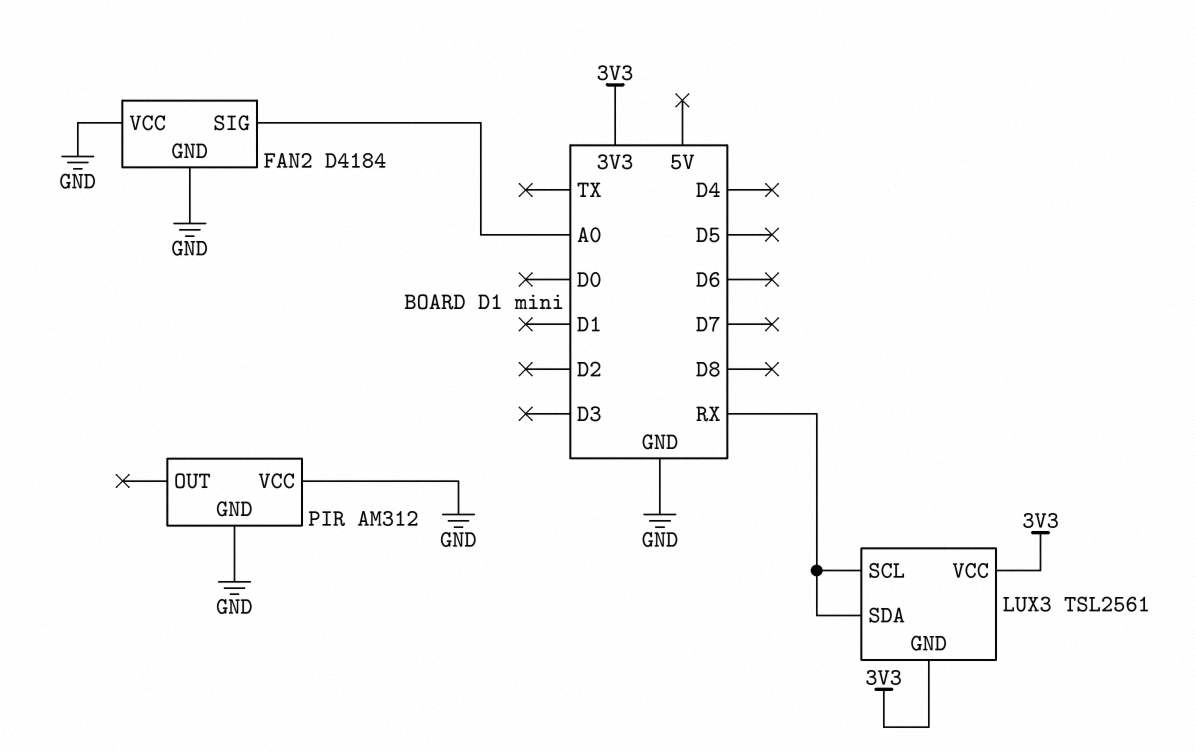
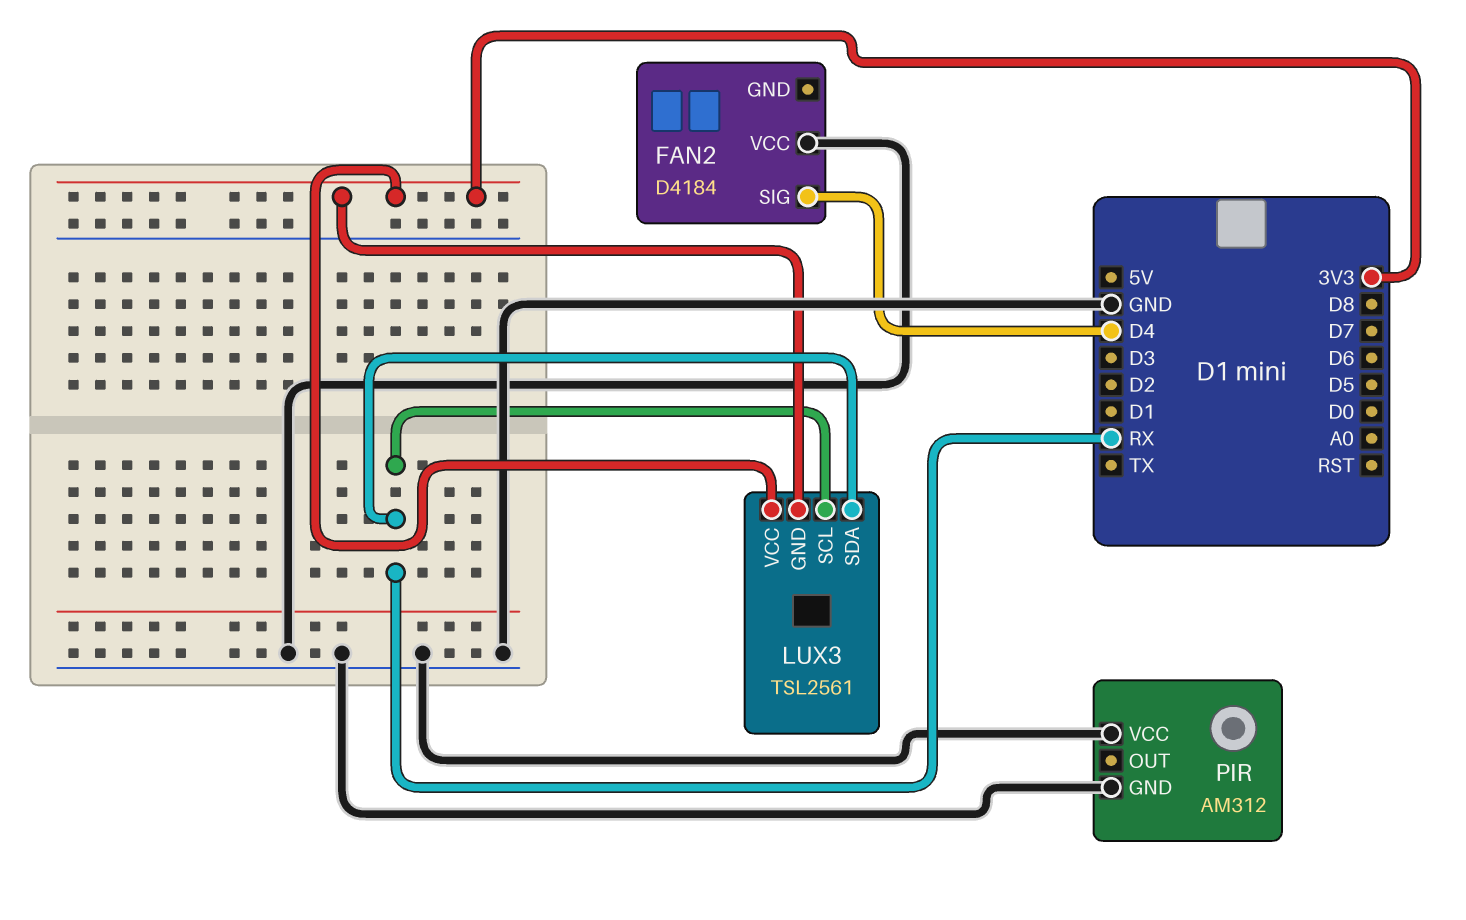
FAN2 pin GND: GND -> none
FAN2 pin SIG: A0 -> D4

